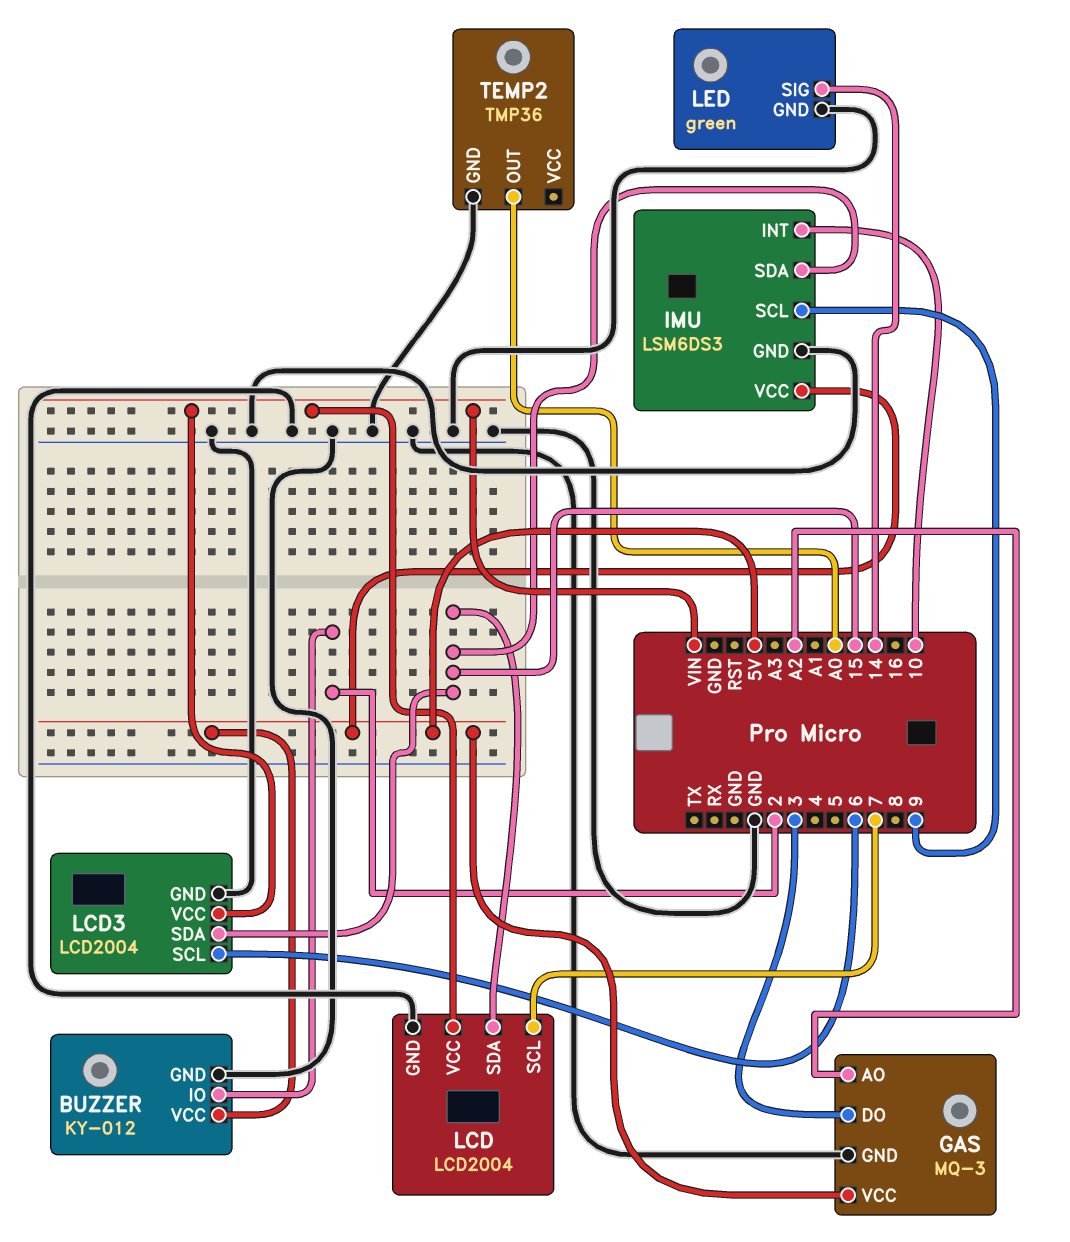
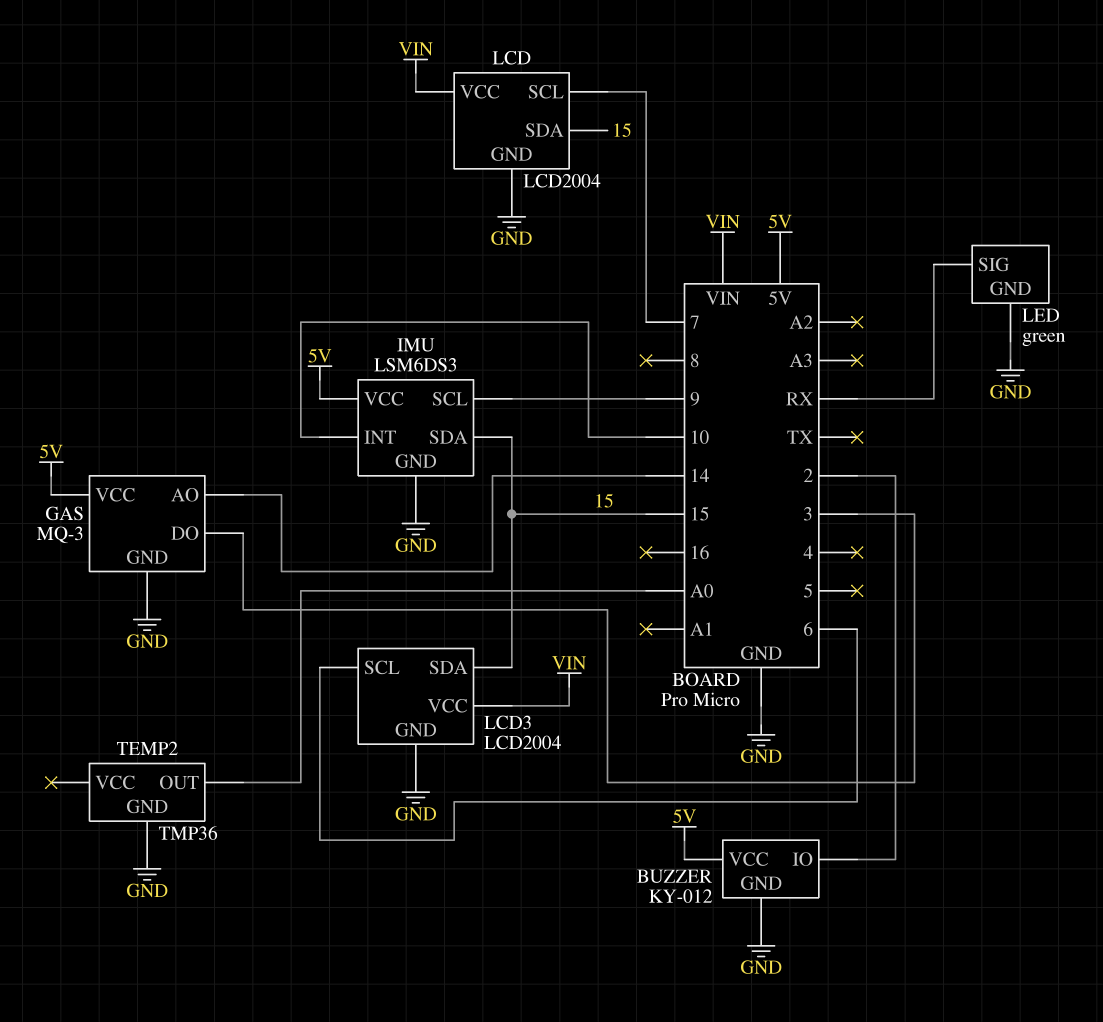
GAS pin AO: A2 -> 14
LED pin SIG: 14 -> RX

